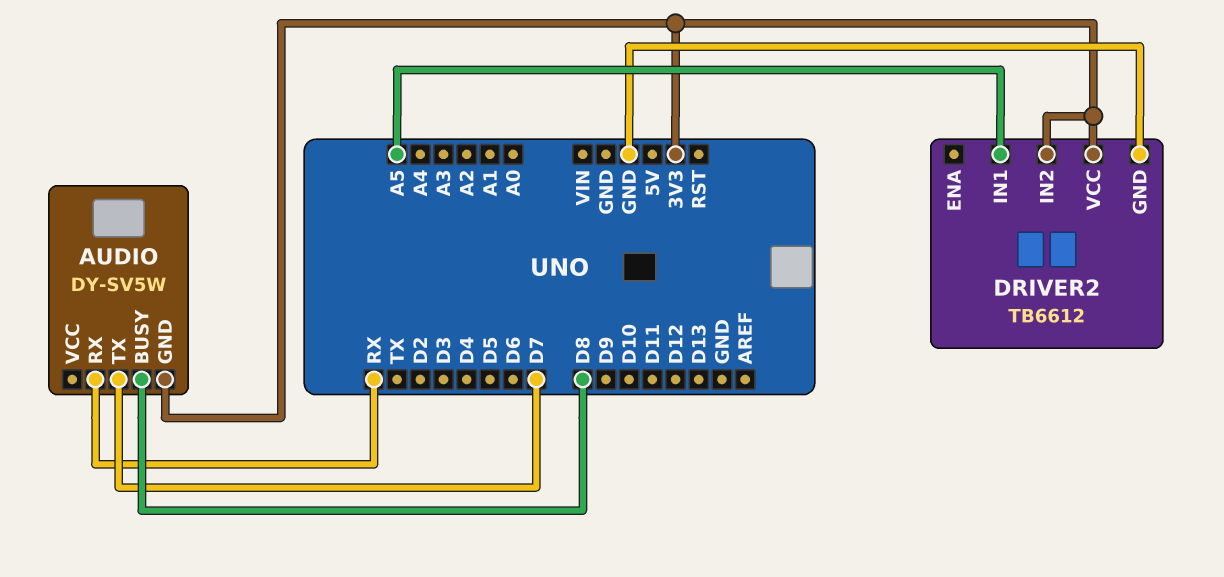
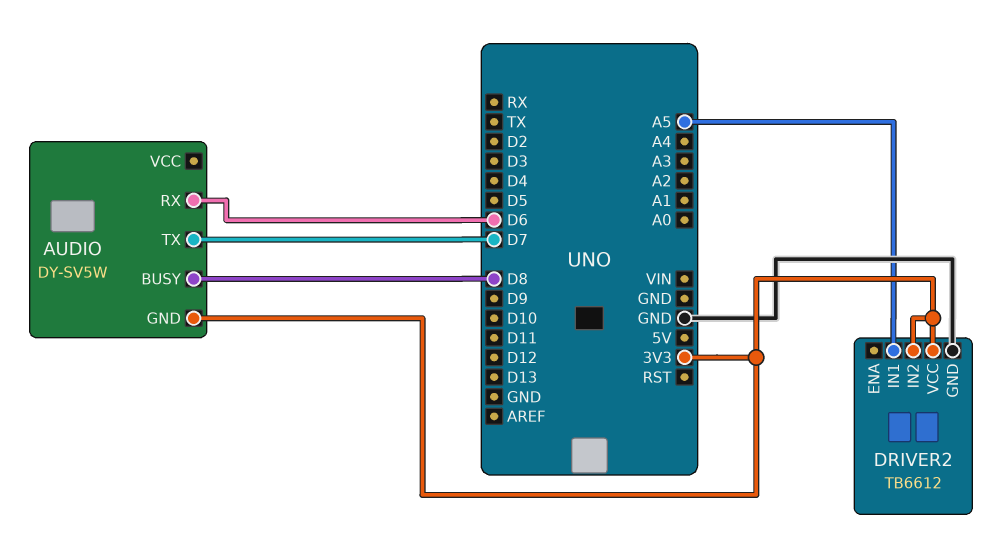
AUDIO pin RX: RX -> D6

